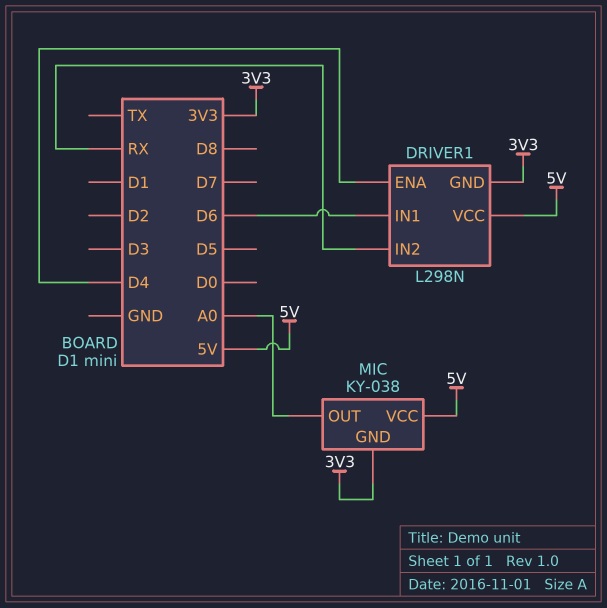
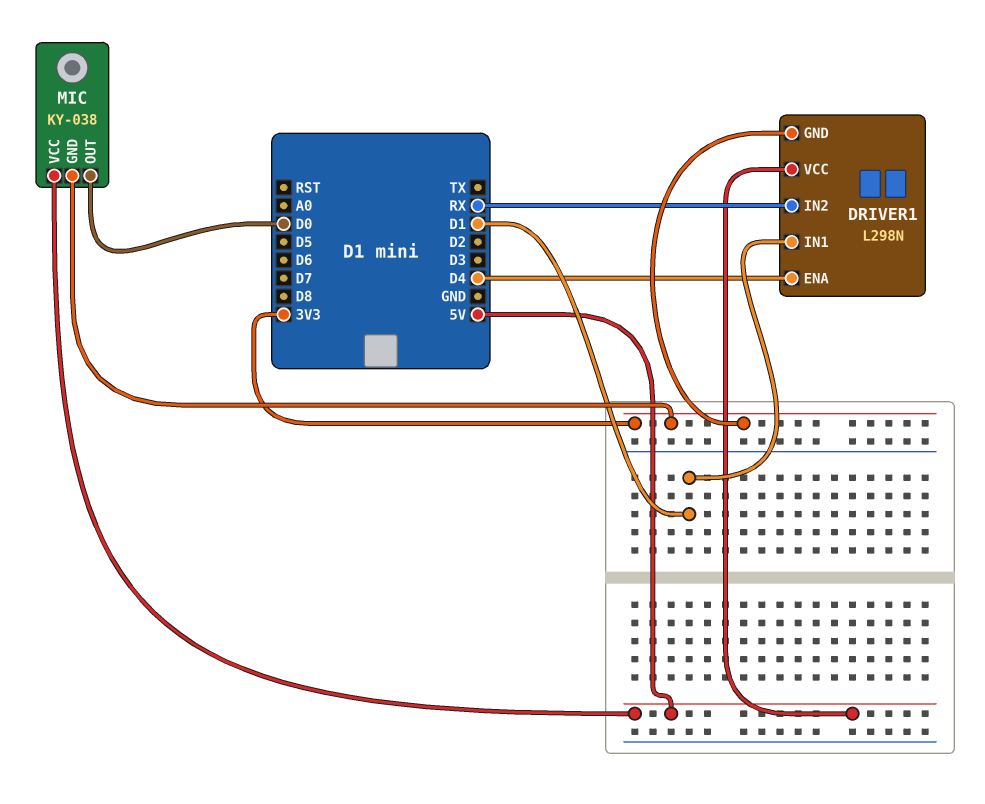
DRIVER1 pin IN1: D6 -> D1
MIC pin OUT: A0 -> D0

